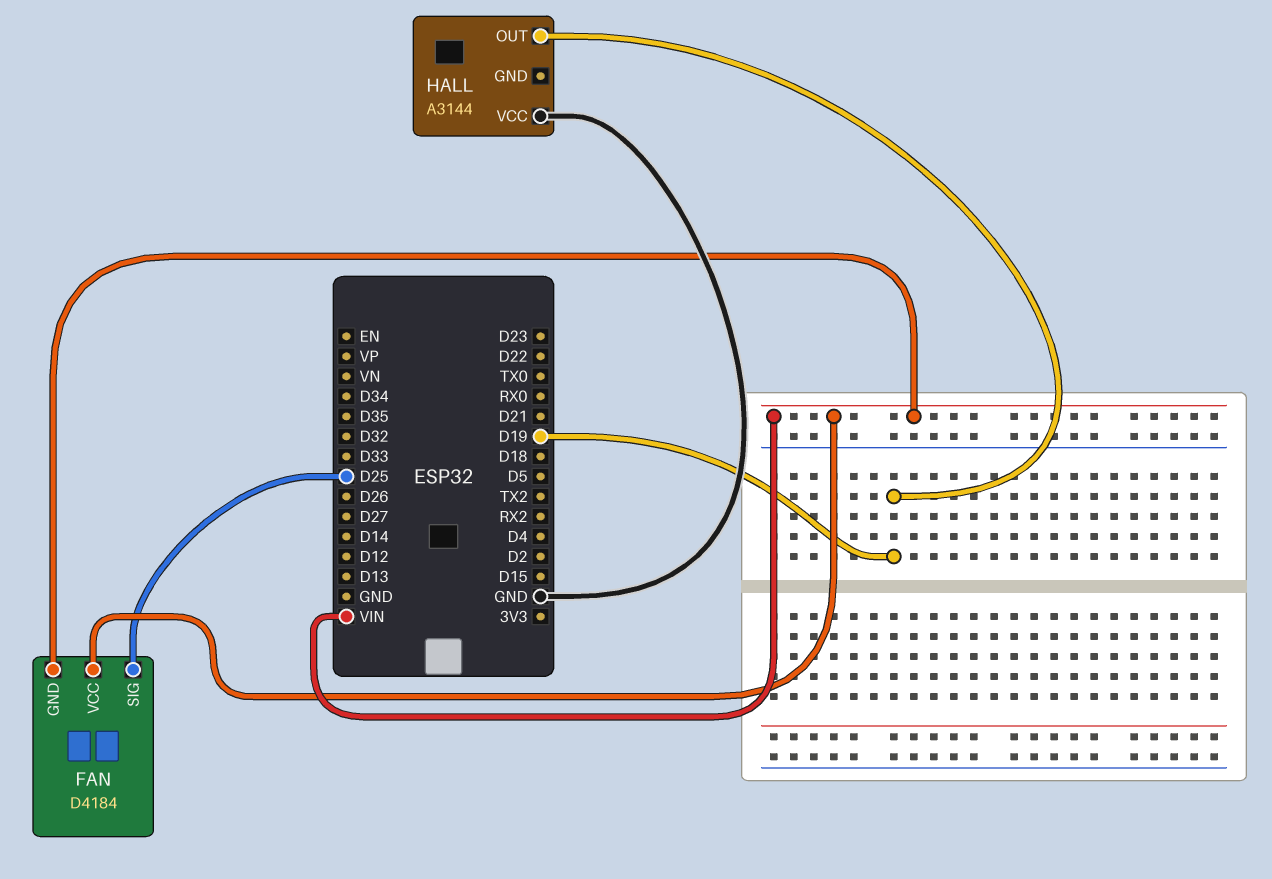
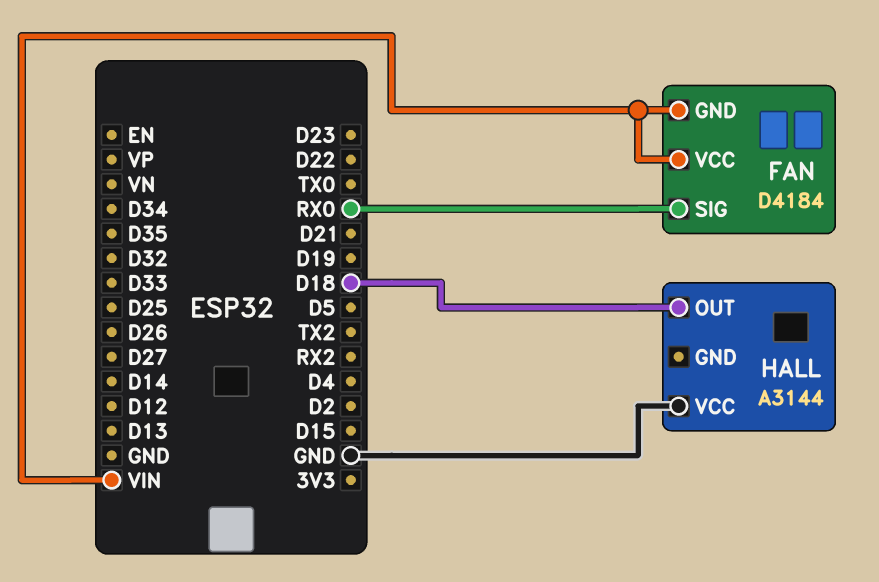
FAN pin SIG: D25 -> RX0
HALL pin OUT: D19 -> D18

